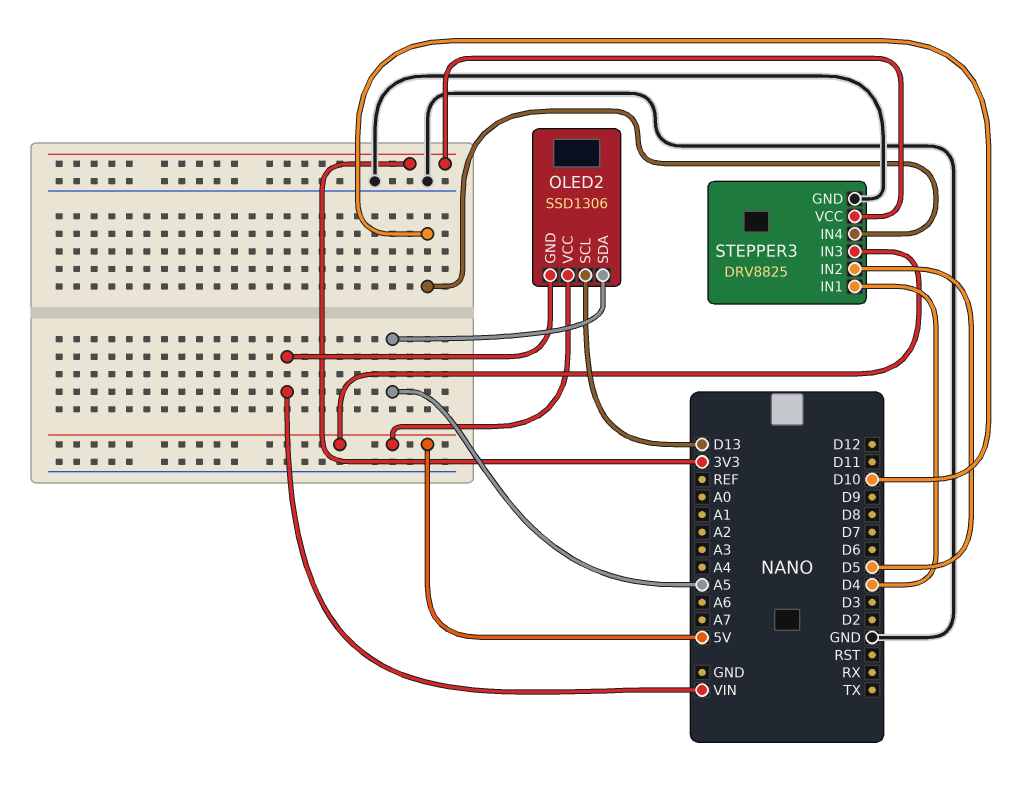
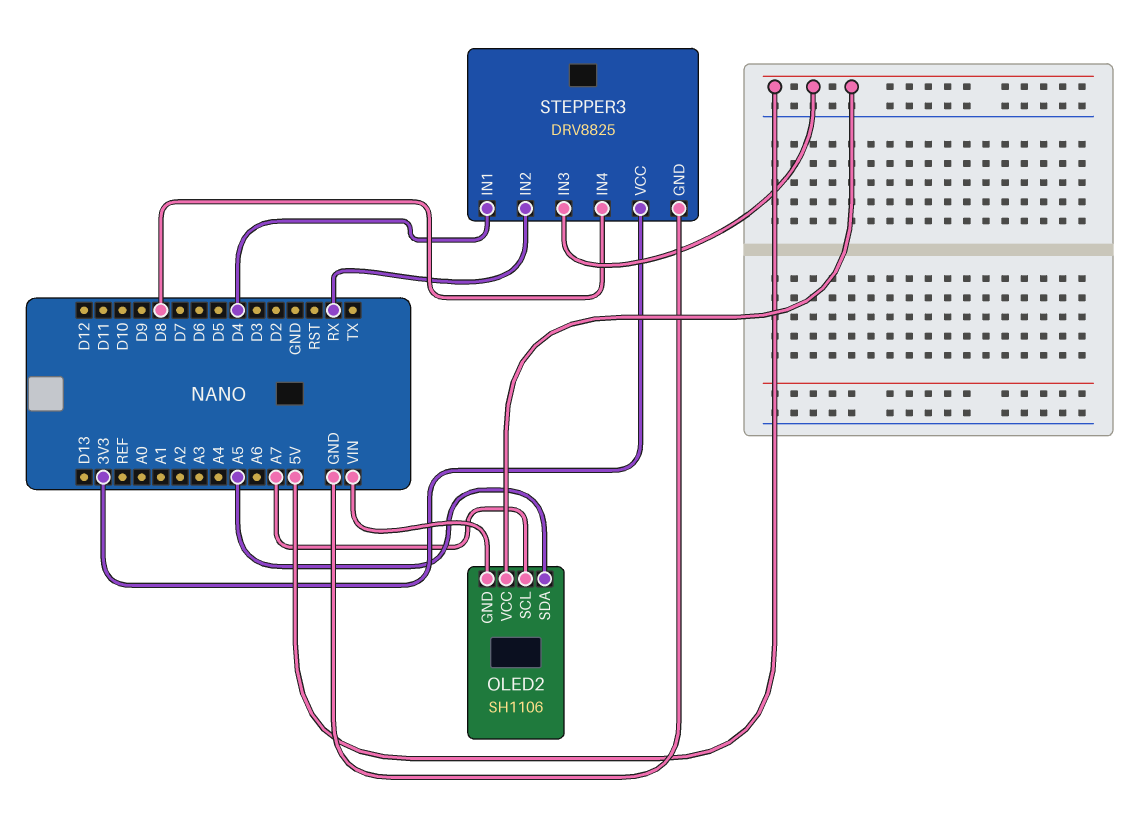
OLED2: SSD1306 -> SH1106
OLED2 pin SCL: D13 -> A7
STEPPER3 pin IN2: D5 -> RX
STEPPER3 pin IN4: D10 -> D8

